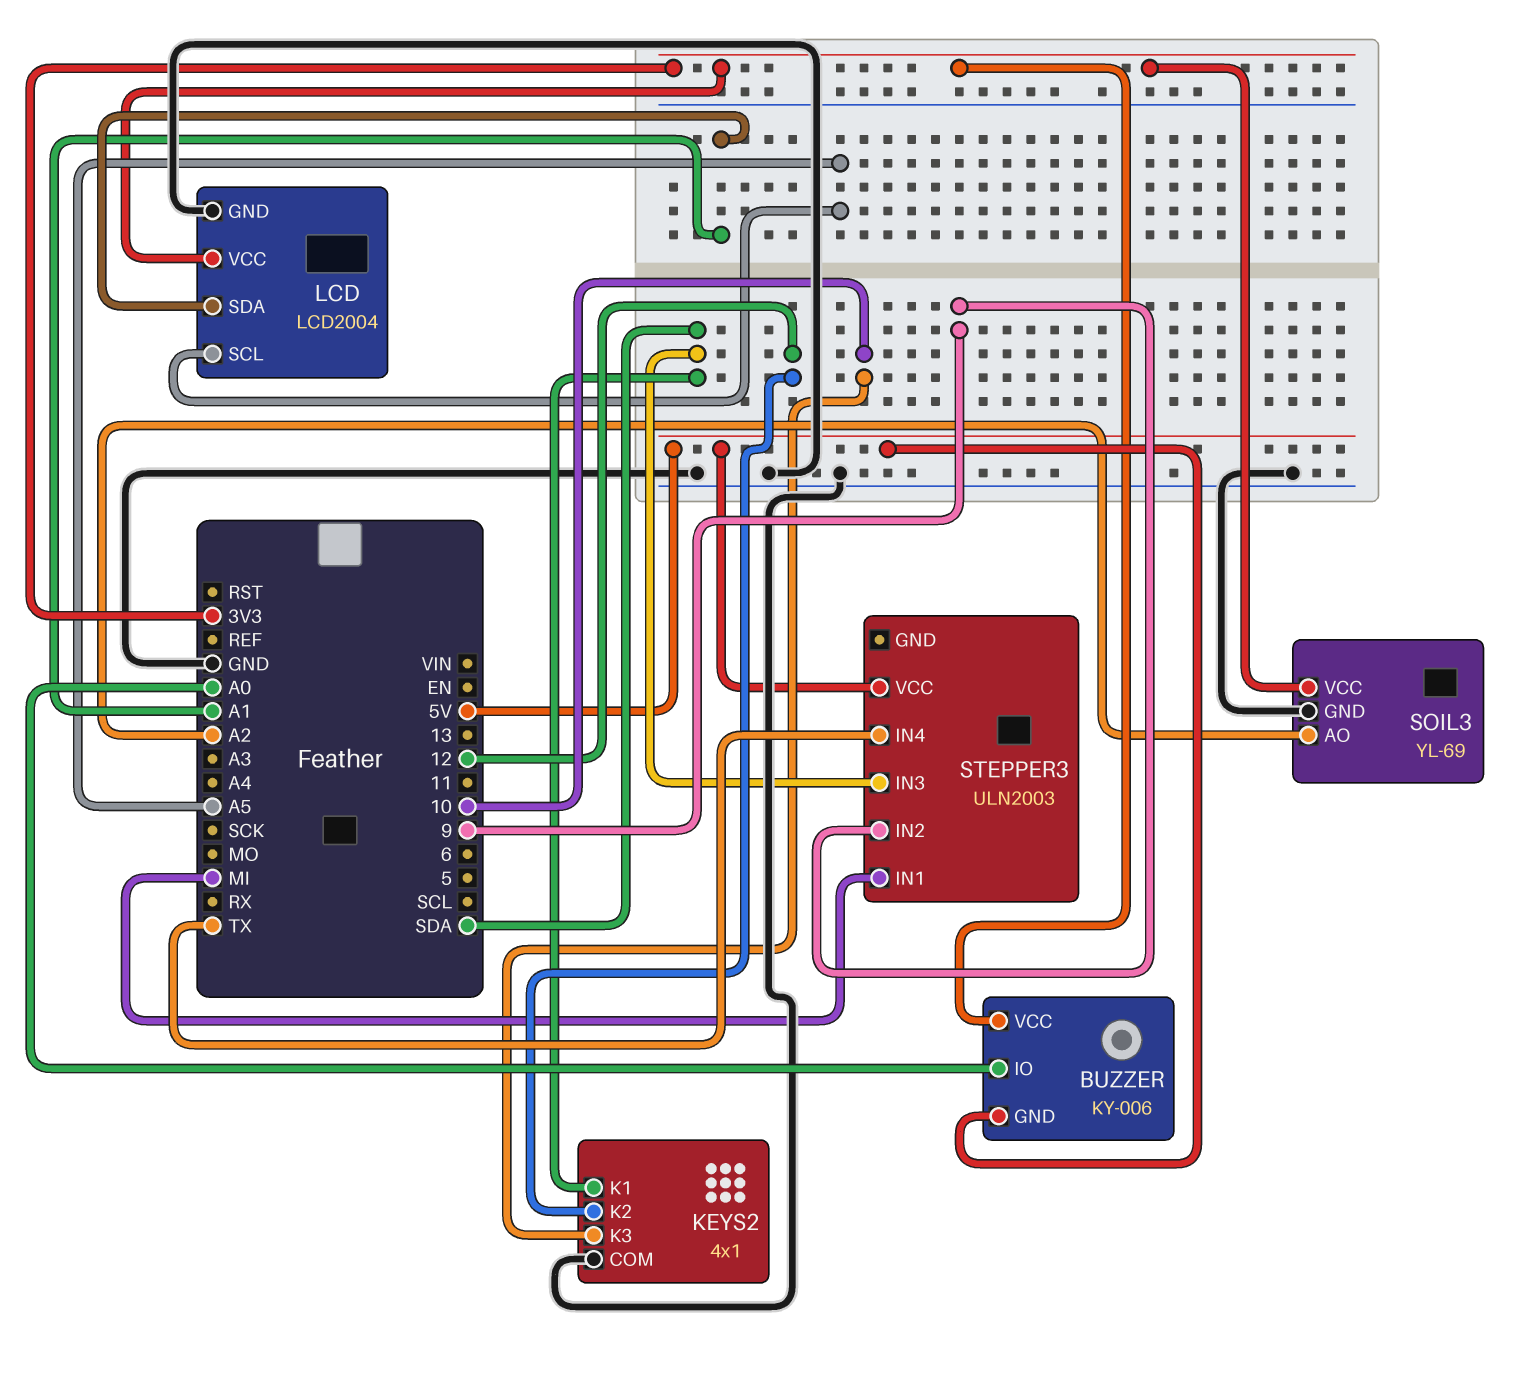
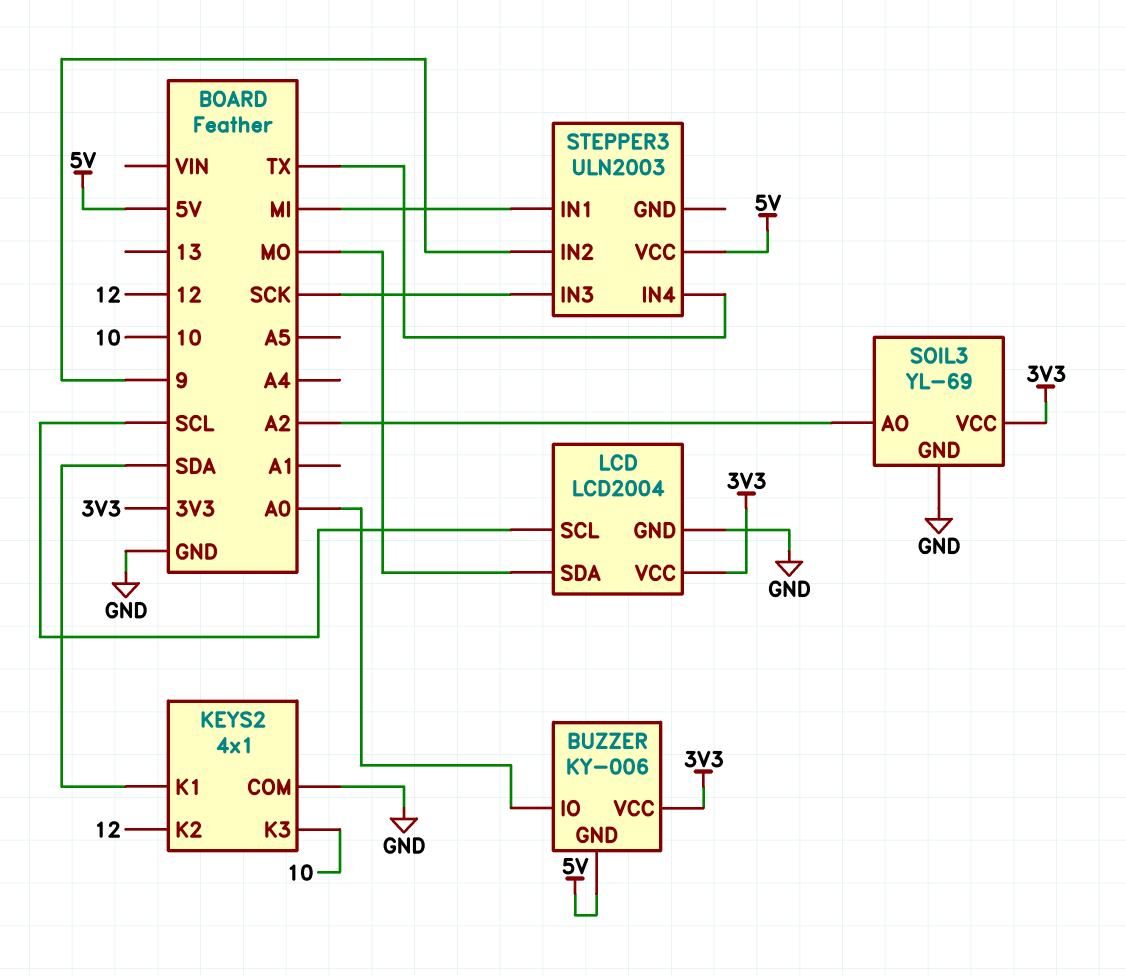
LCD pin SCL: A5 -> SCL
LCD pin SDA: A1 -> MO
STEPPER3 pin IN3: SDA -> SCK

